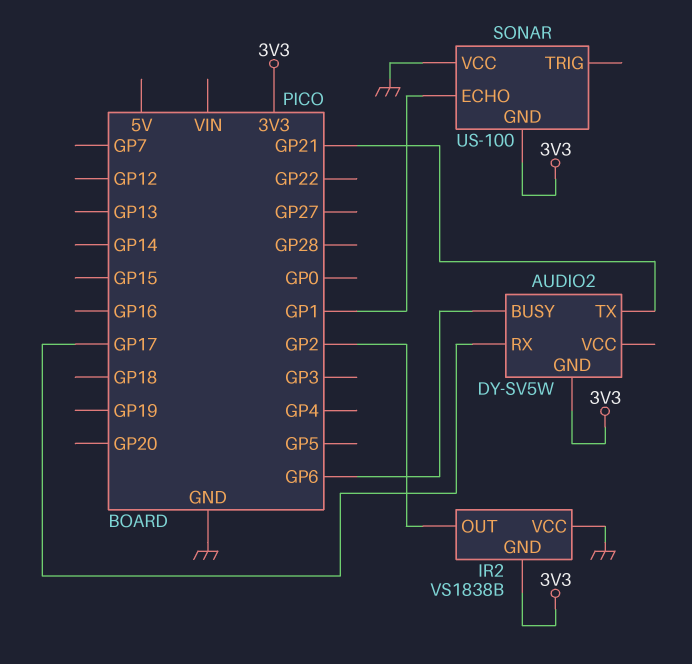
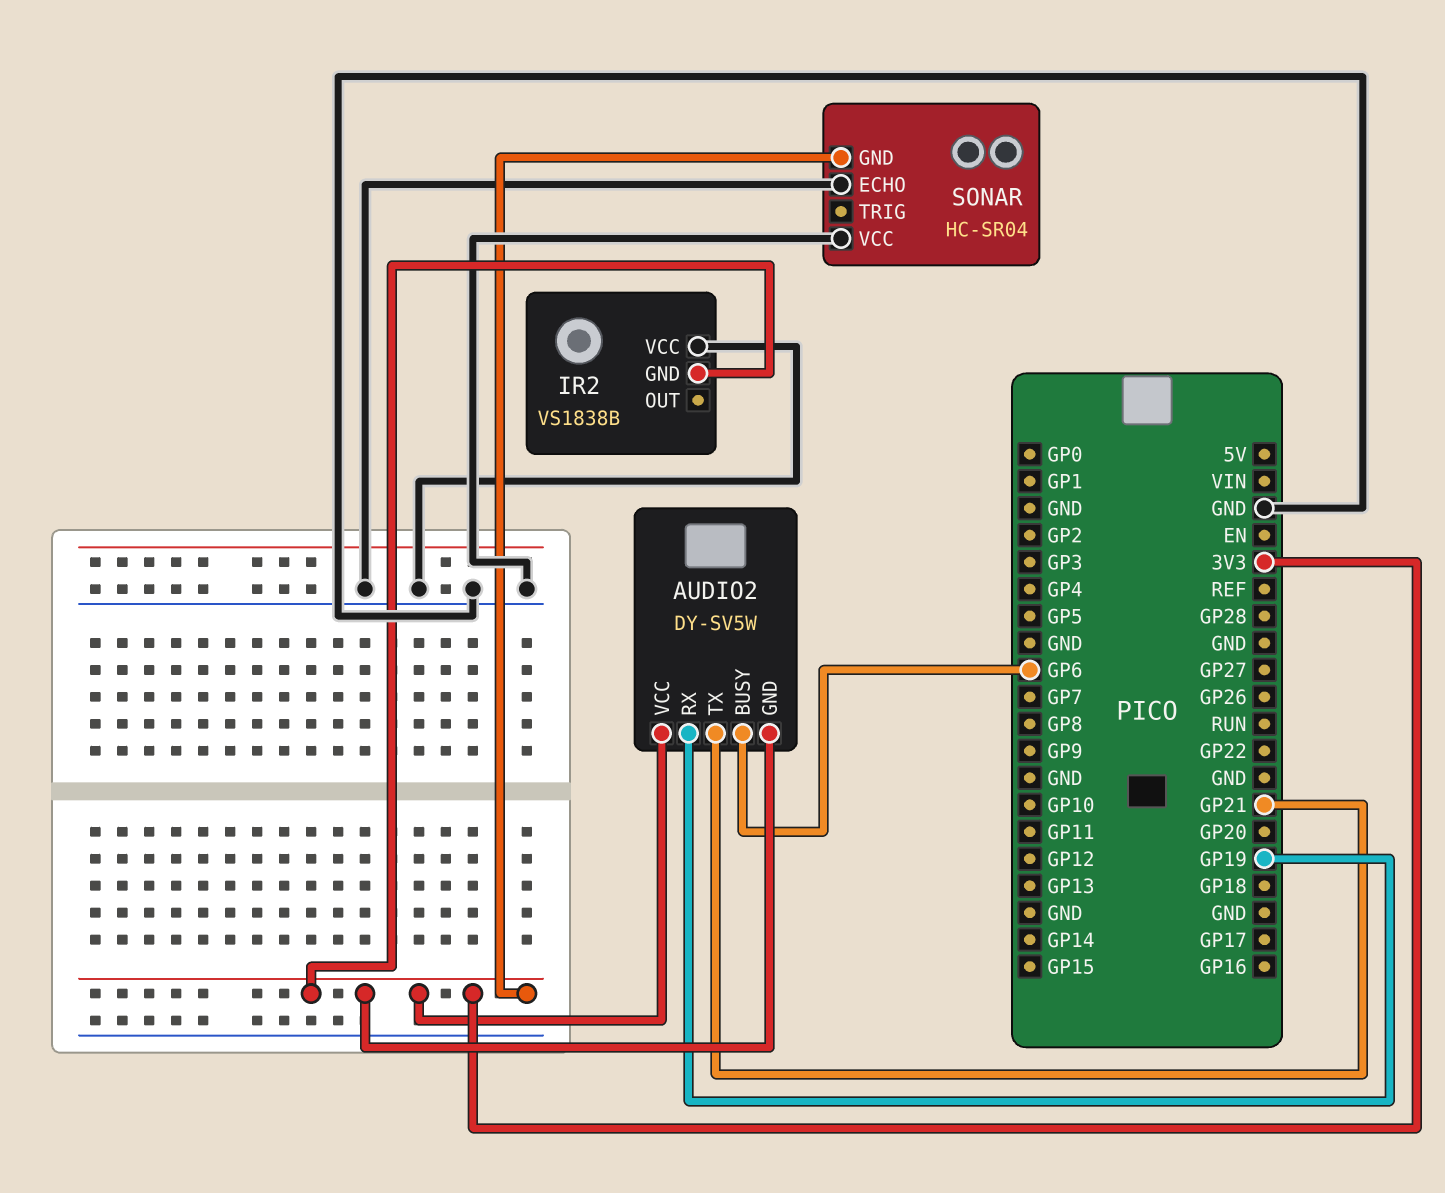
AUDIO2 pin RX: GP17 -> GP19
AUDIO2 pin VCC: none -> 3V3
IR2 pin OUT: GP2 -> none
SONAR: US-100 -> HC-SR04
SONAR pin ECHO: GP1 -> GND

